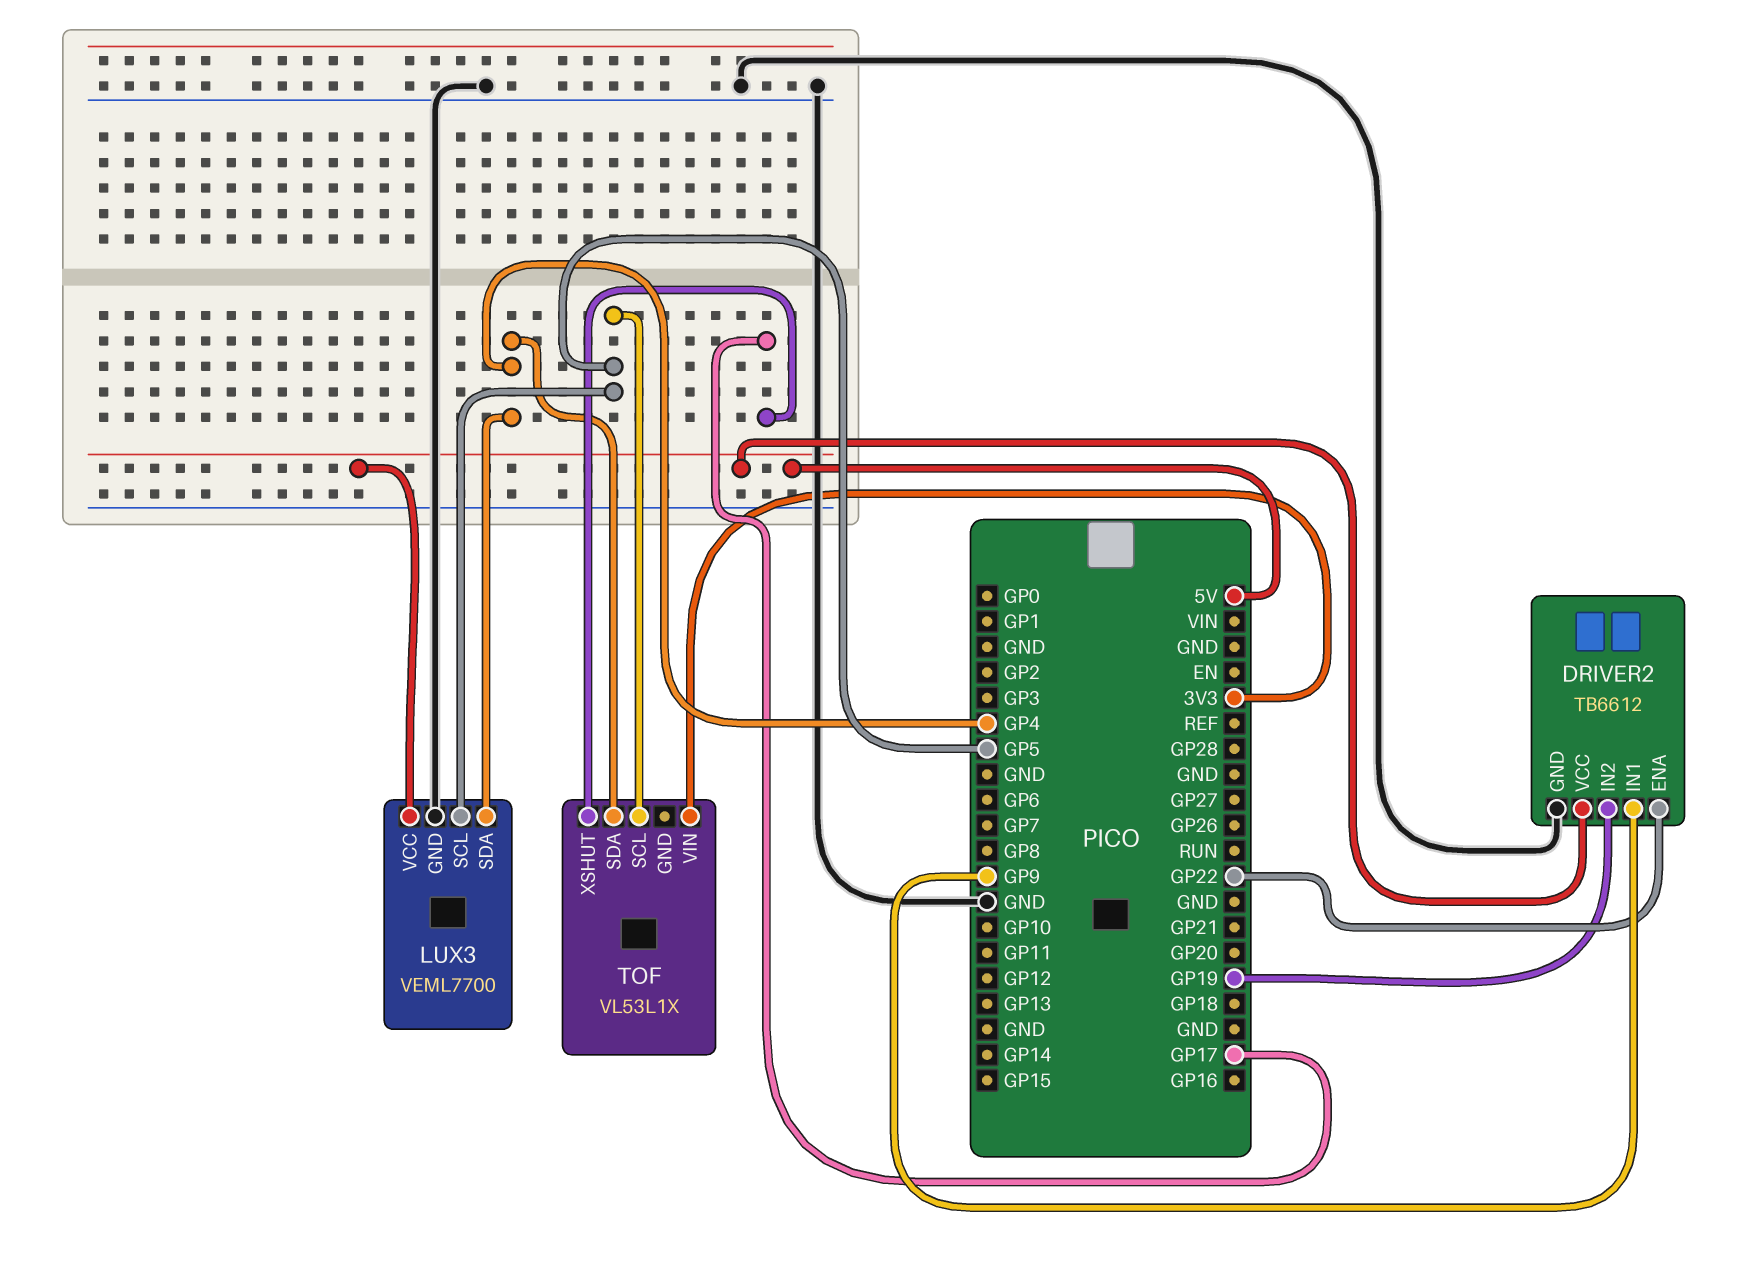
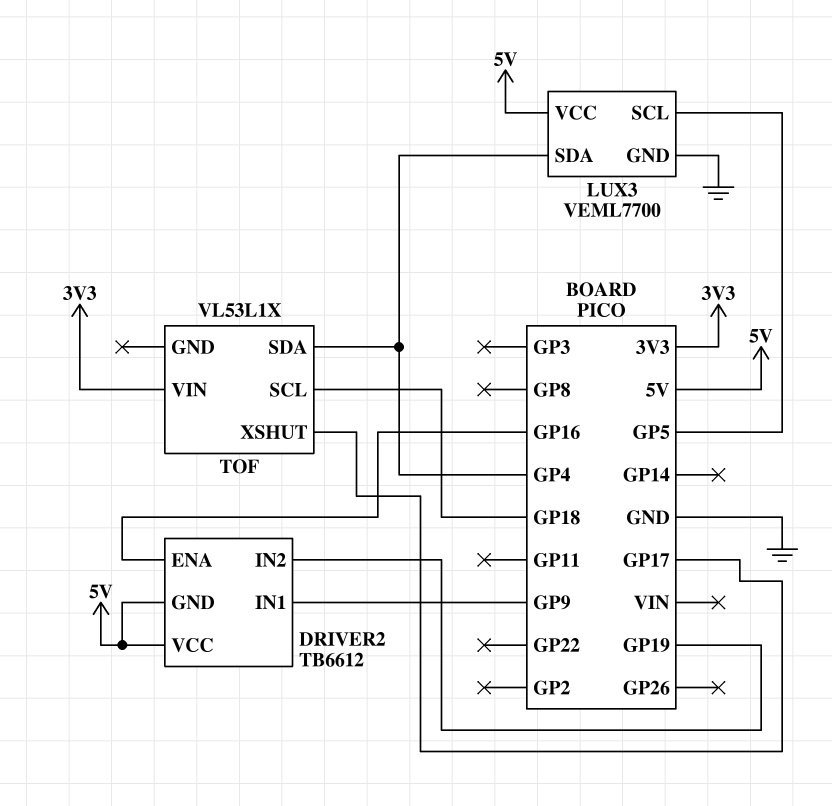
DRIVER2 pin ENA: GP22 -> GP16
DRIVER2 pin GND: GND -> 5V
TOF pin SCL: GP5 -> GP18

